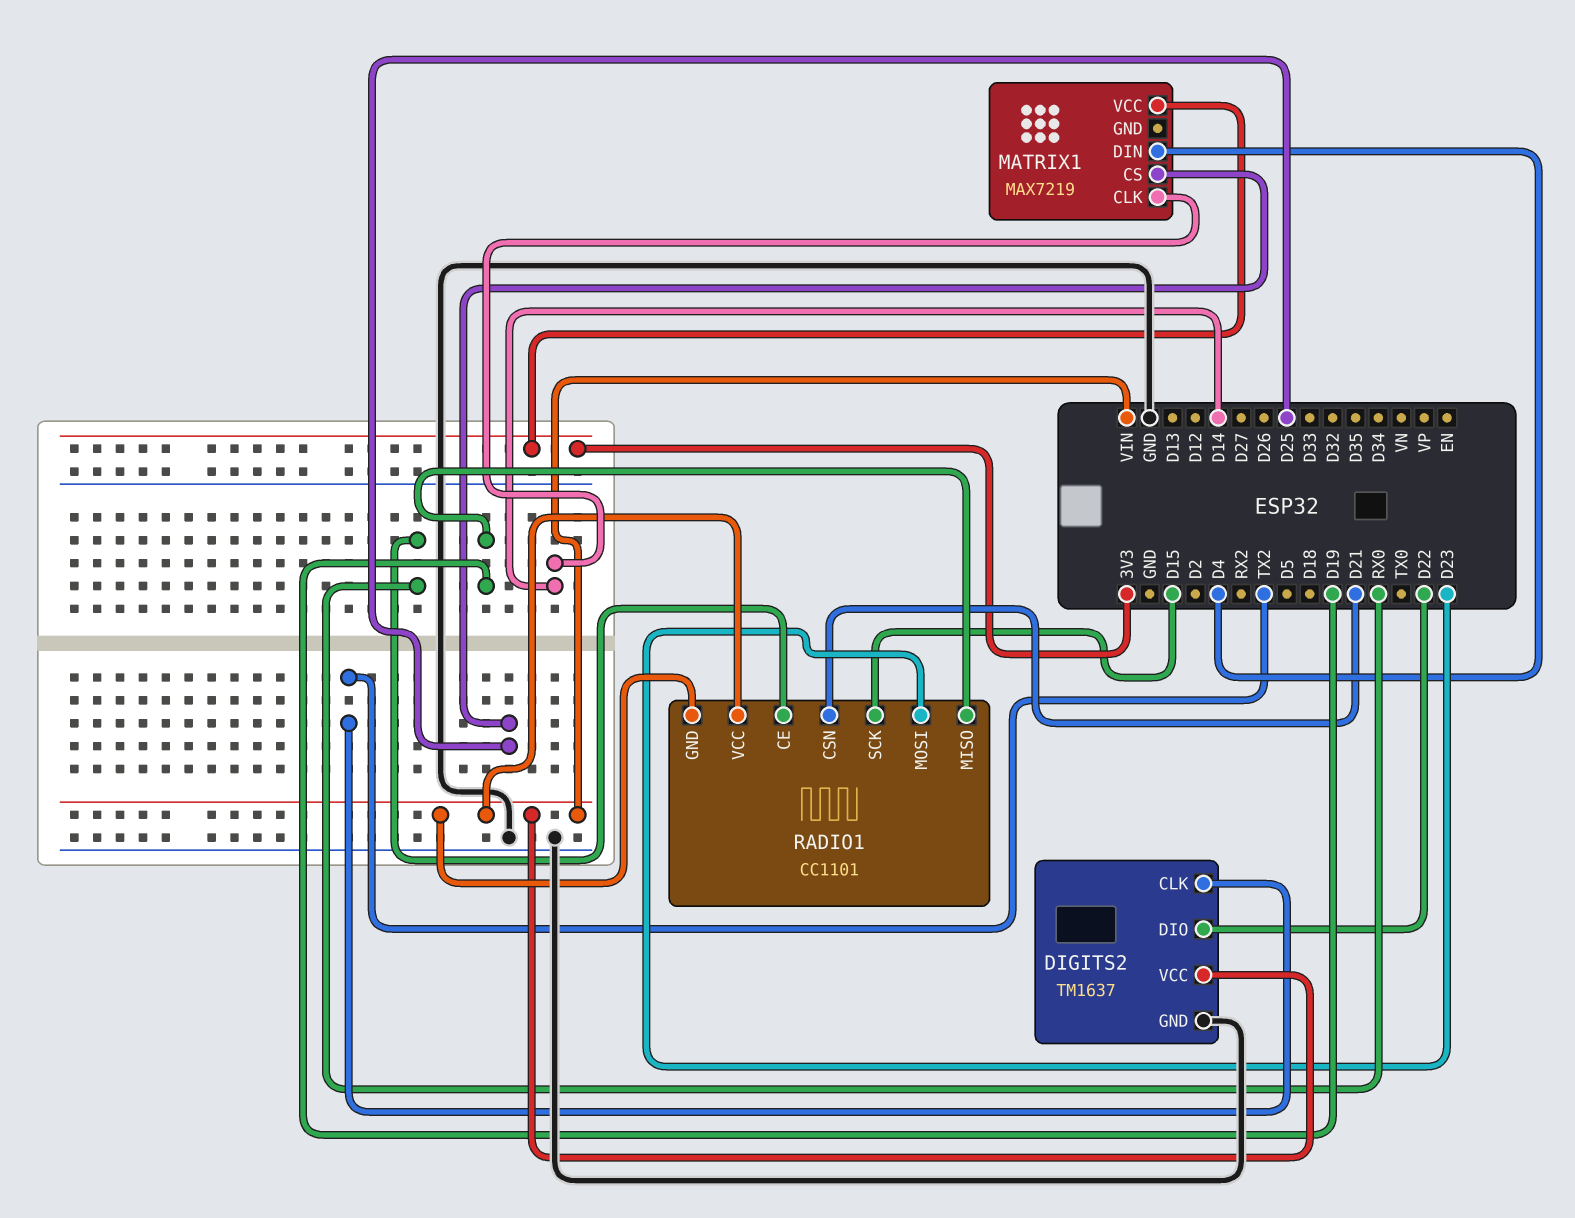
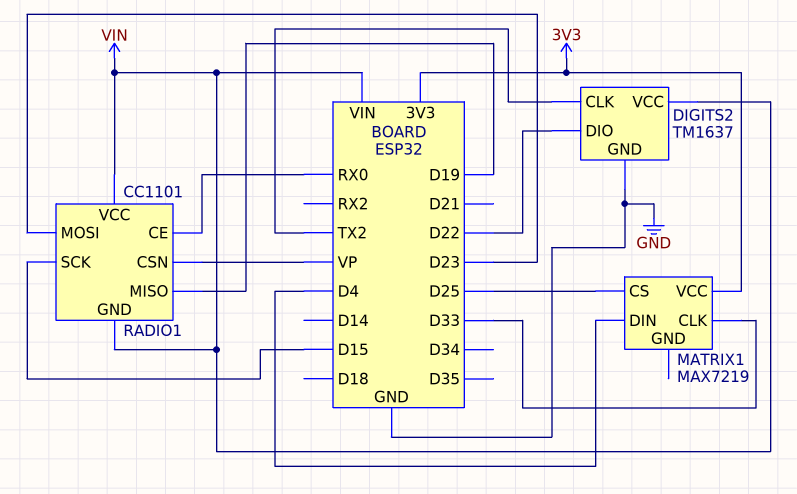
MATRIX1 pin CLK: D14 -> D33
RADIO1 pin CSN: D21 -> VP

